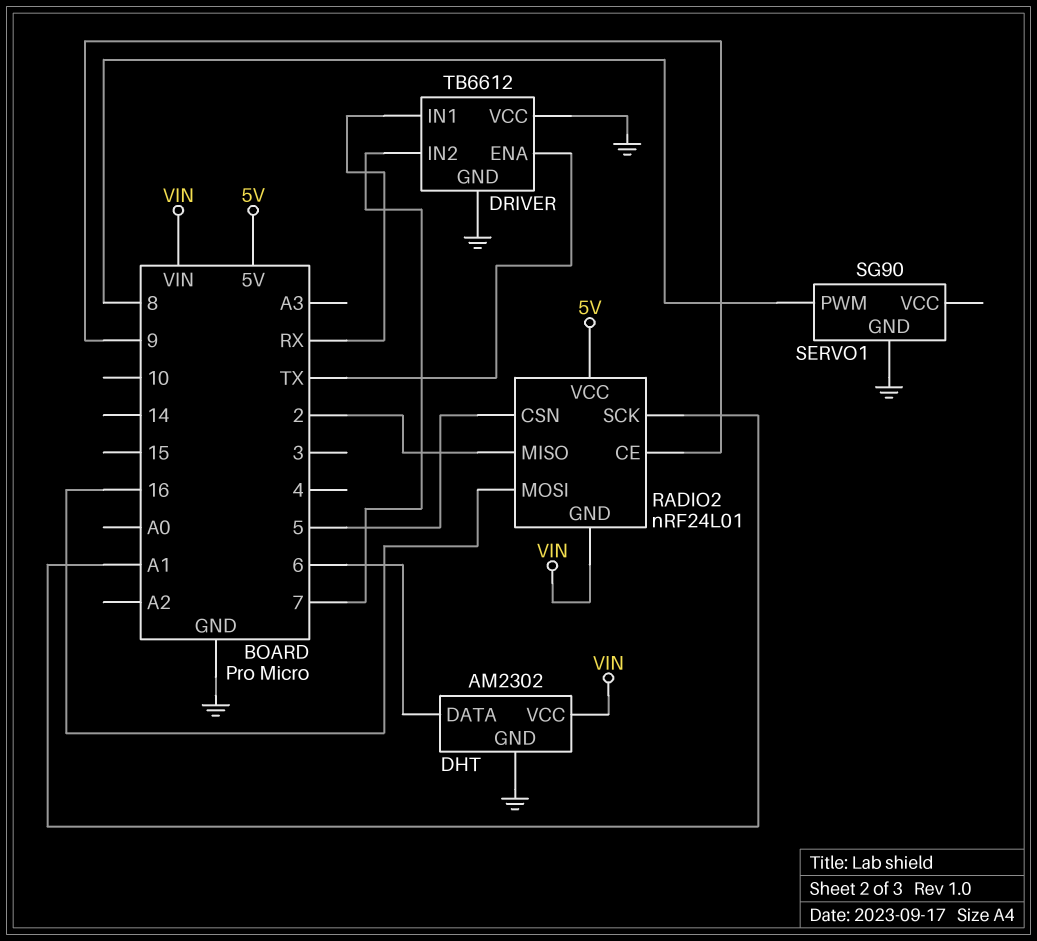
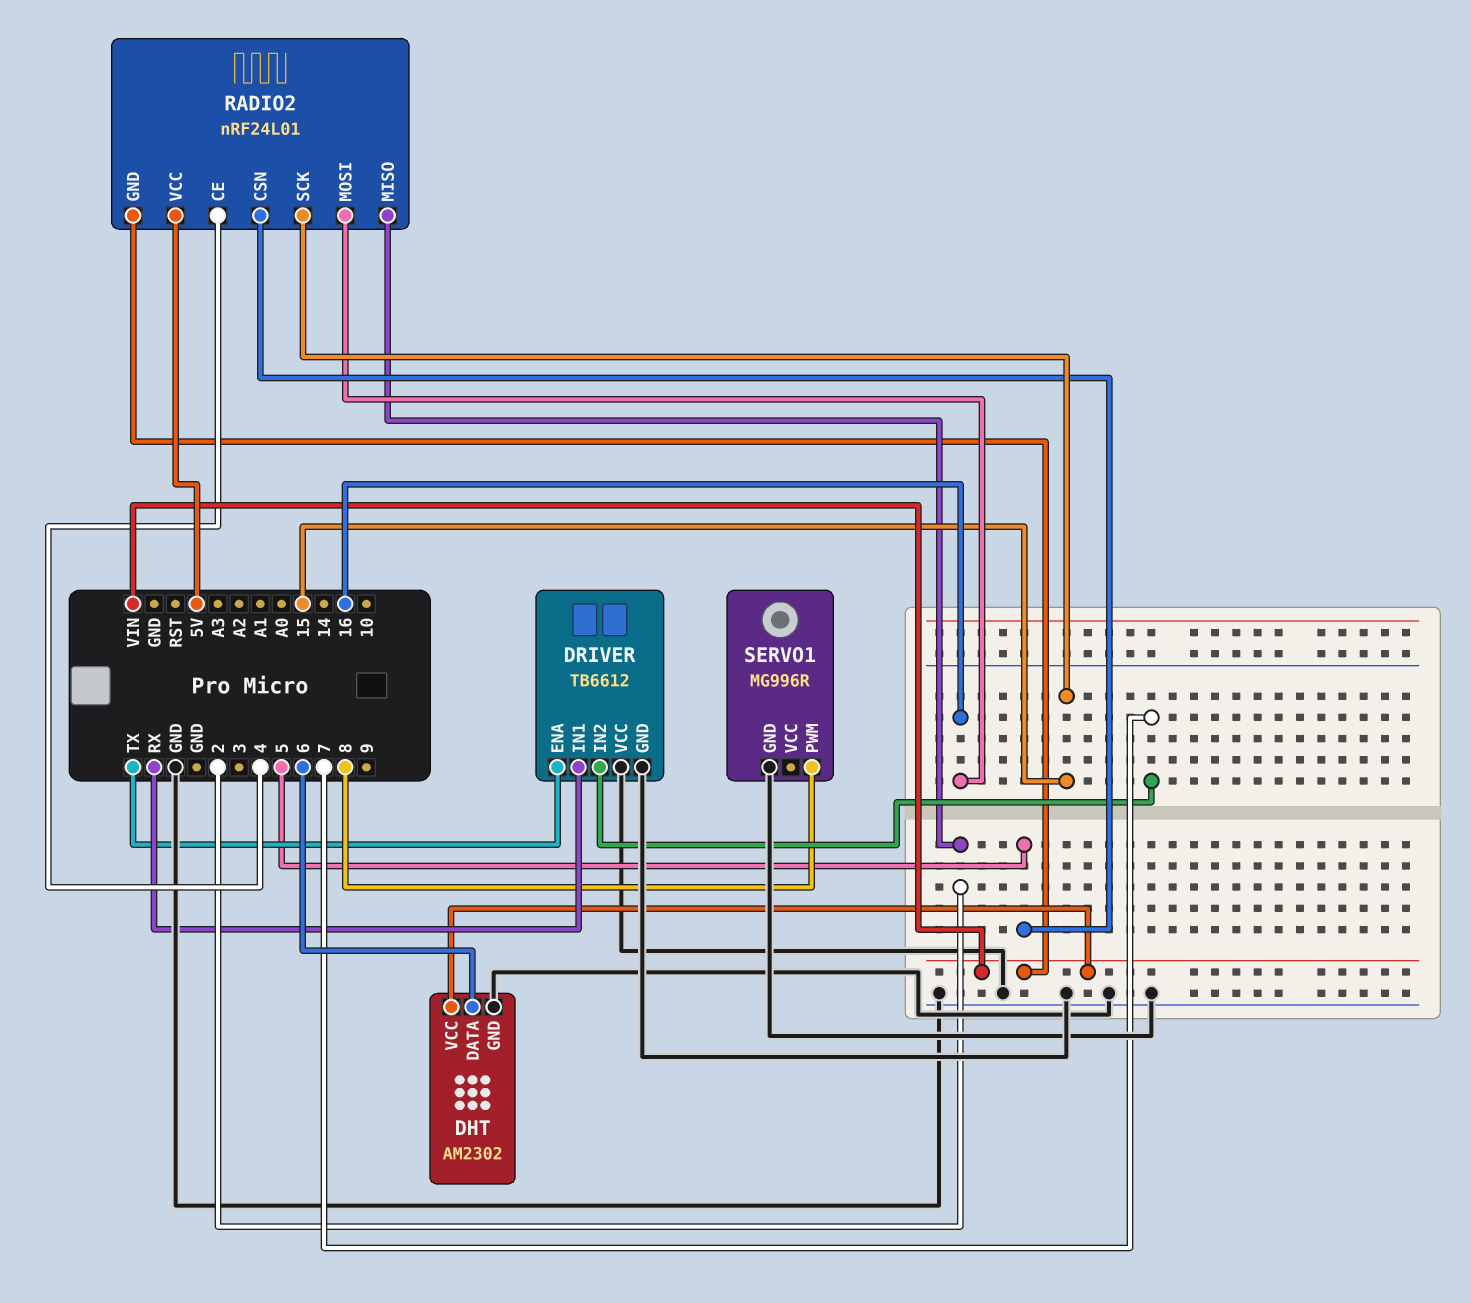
RADIO2 pin CE: 9 -> 4
RADIO2 pin SCK: A1 -> 15
SERVO1: SG90 -> MG996R

